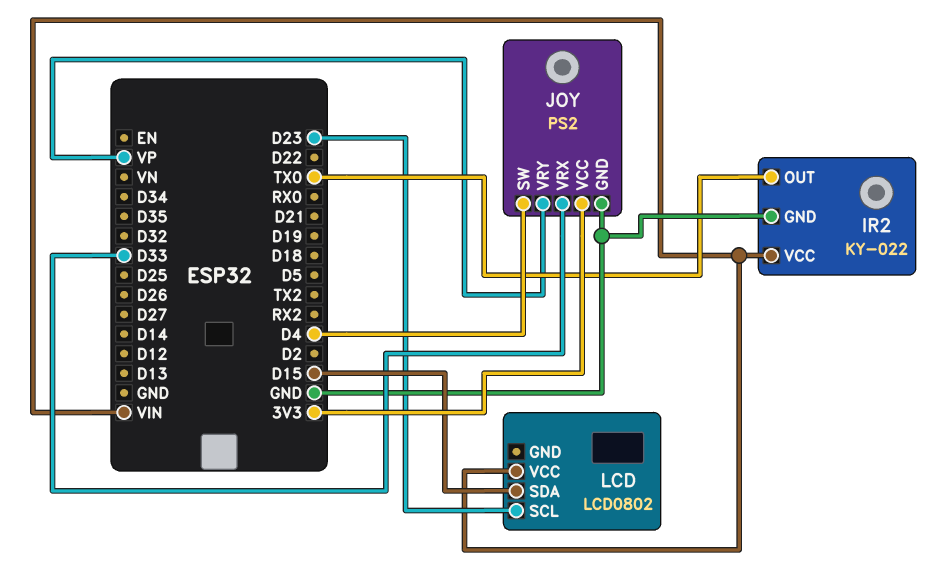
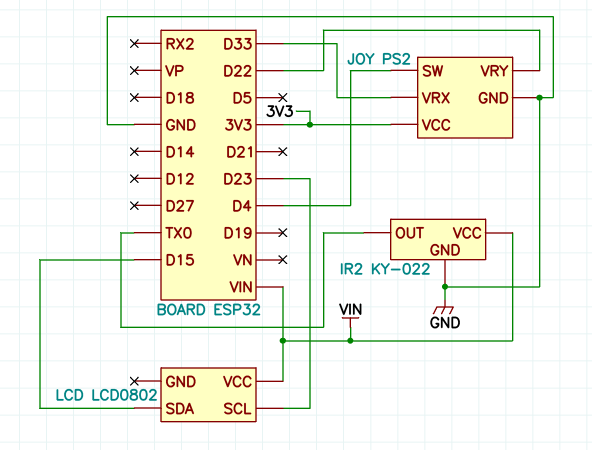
JOY pin VRY: VP -> D22

